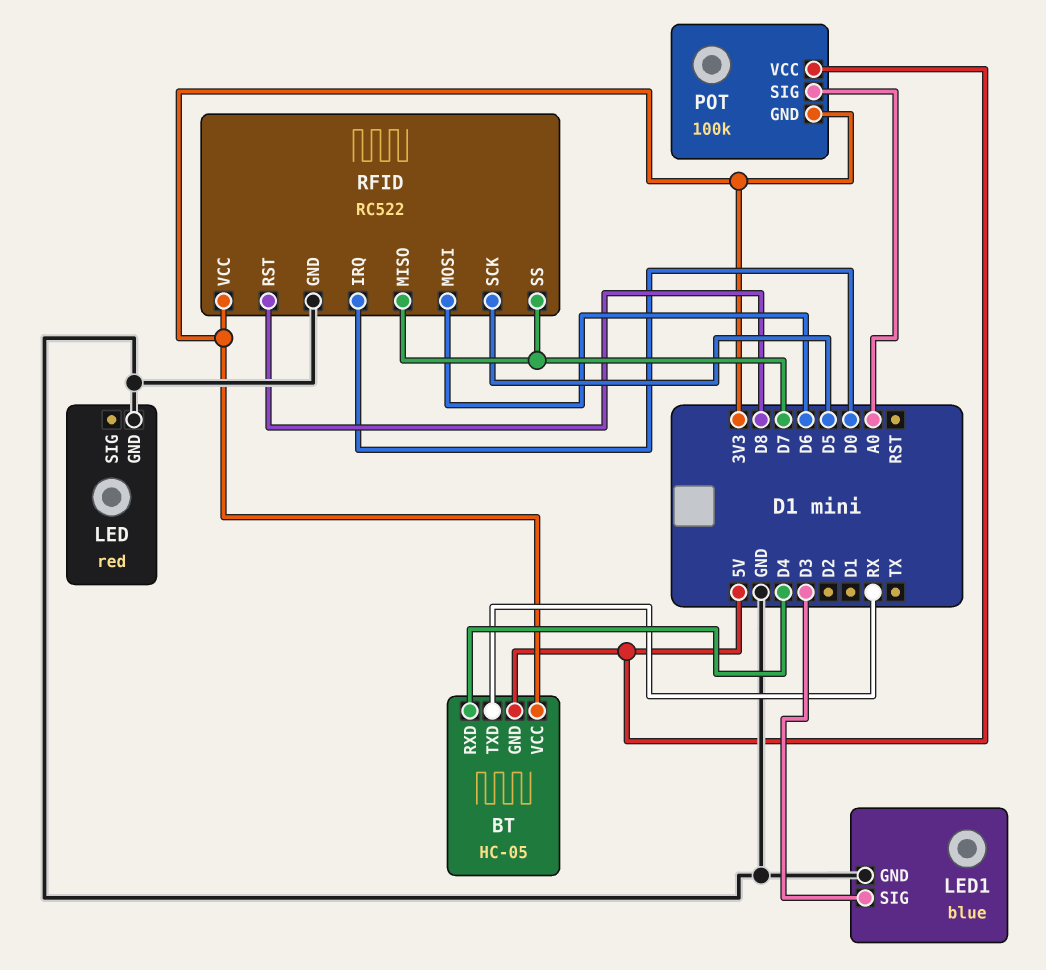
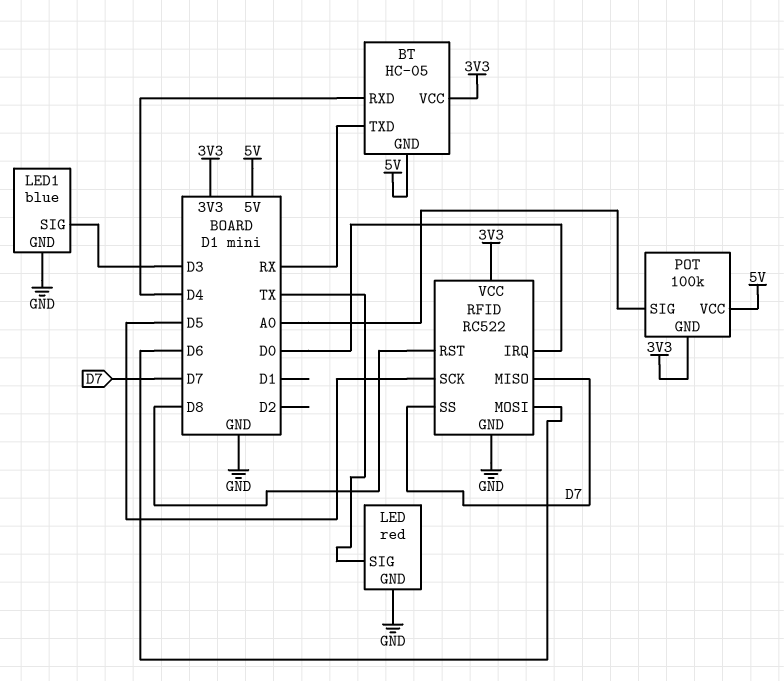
LED pin SIG: none -> TX

